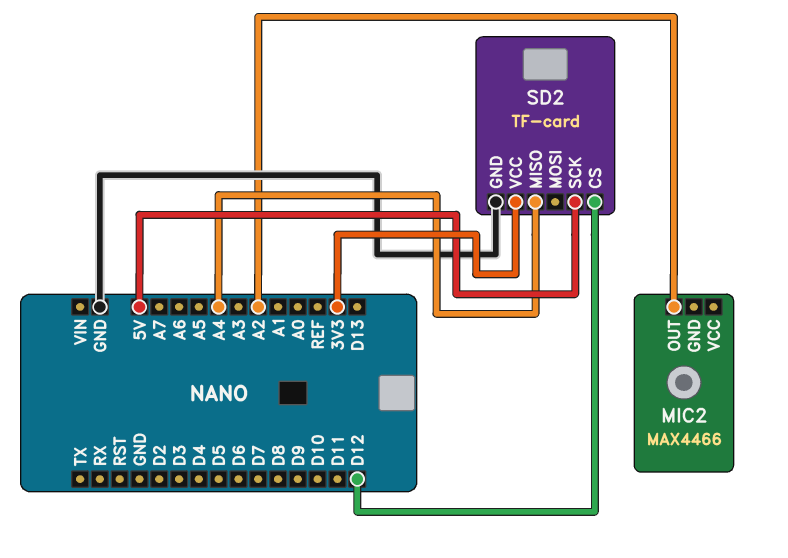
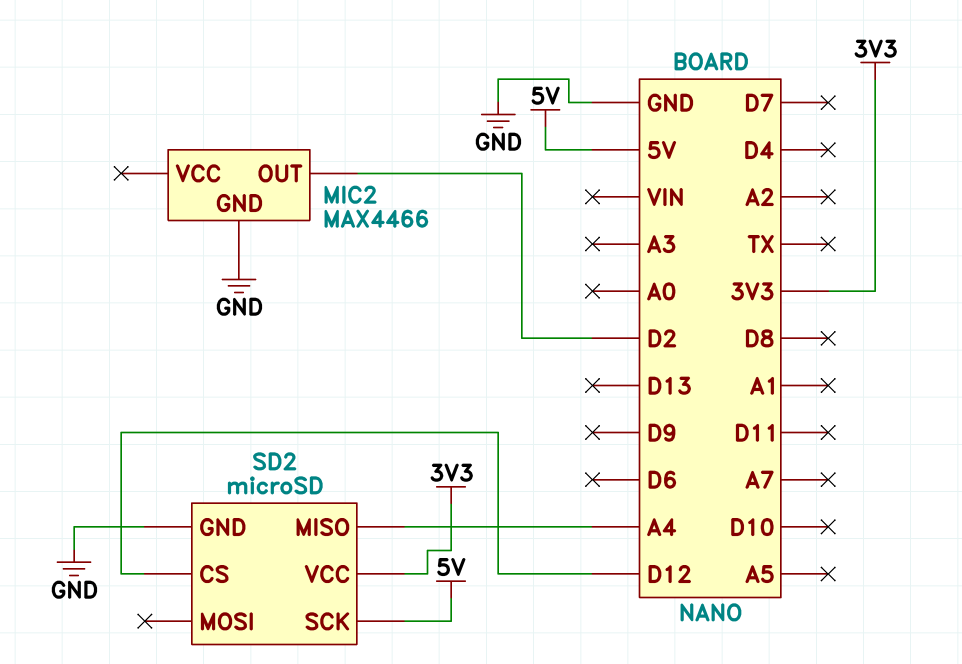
MIC2 pin GND: none -> GND
MIC2 pin OUT: A2 -> D2
SD2: TF-card -> microSD

